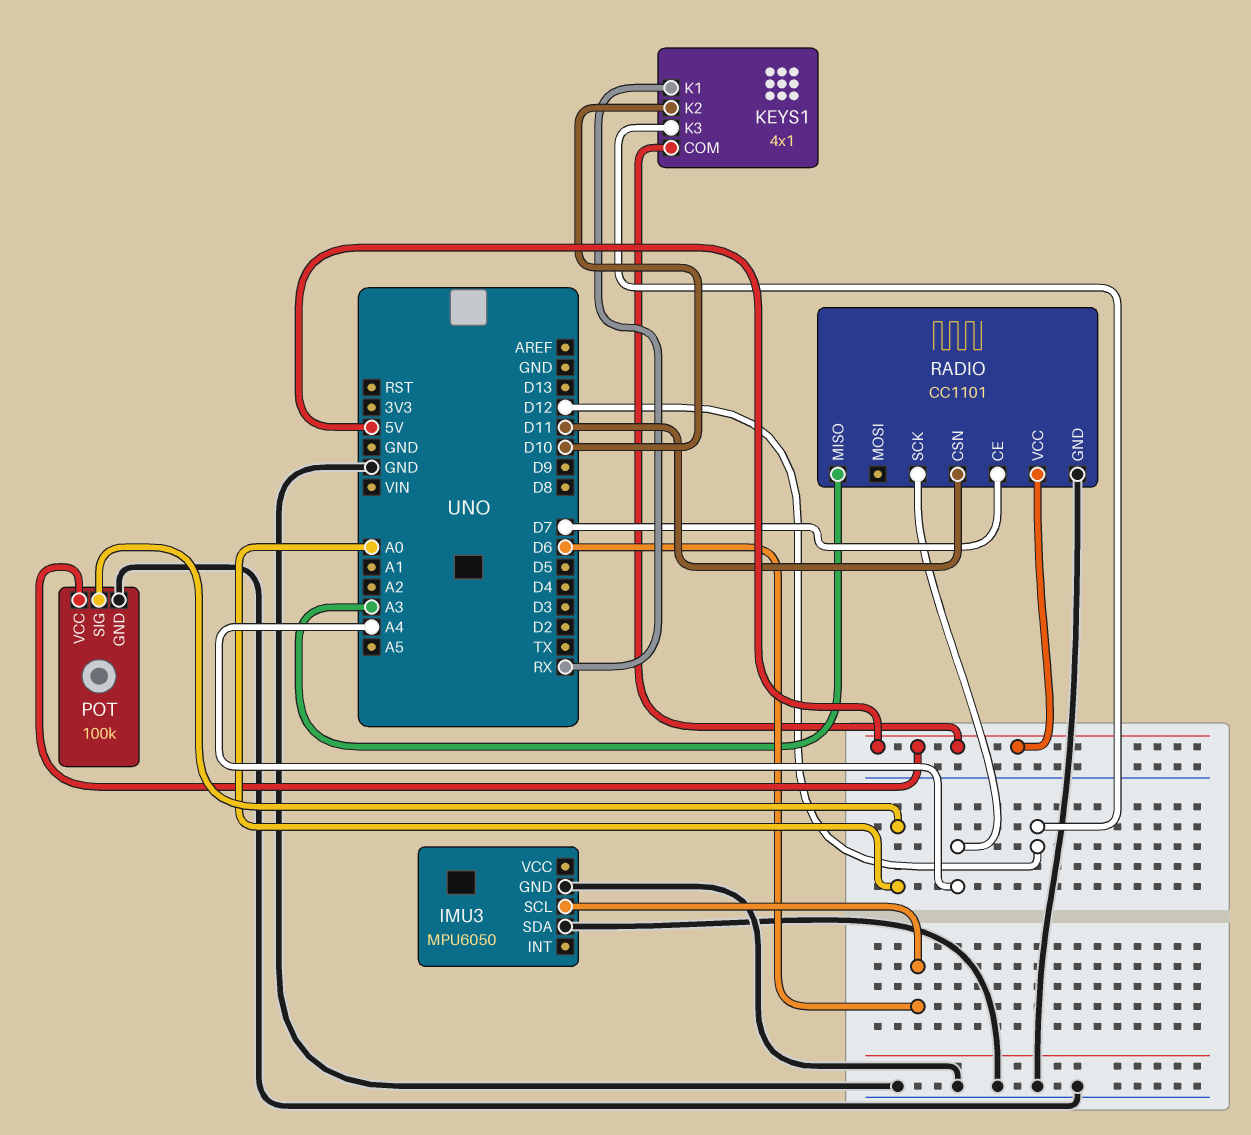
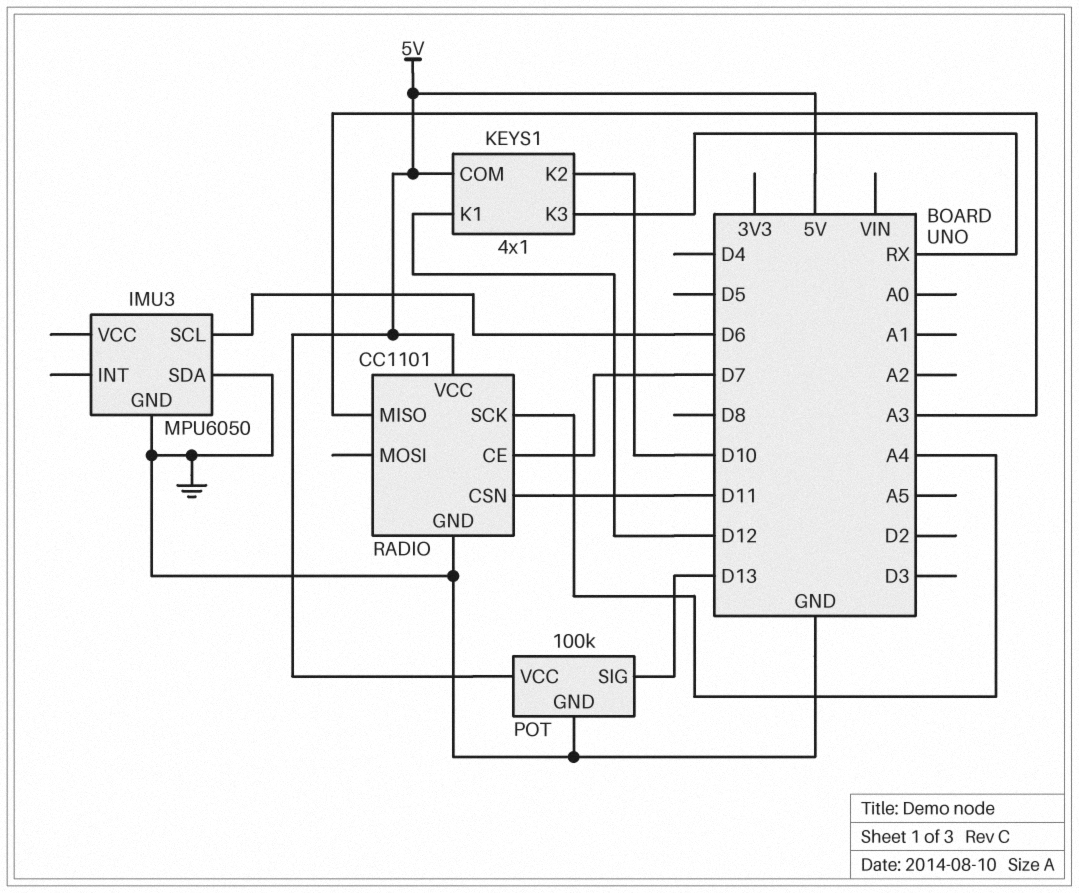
KEYS1 pin K1: RX -> D12
KEYS1 pin K3: D12 -> RX
POT pin SIG: A0 -> D13

